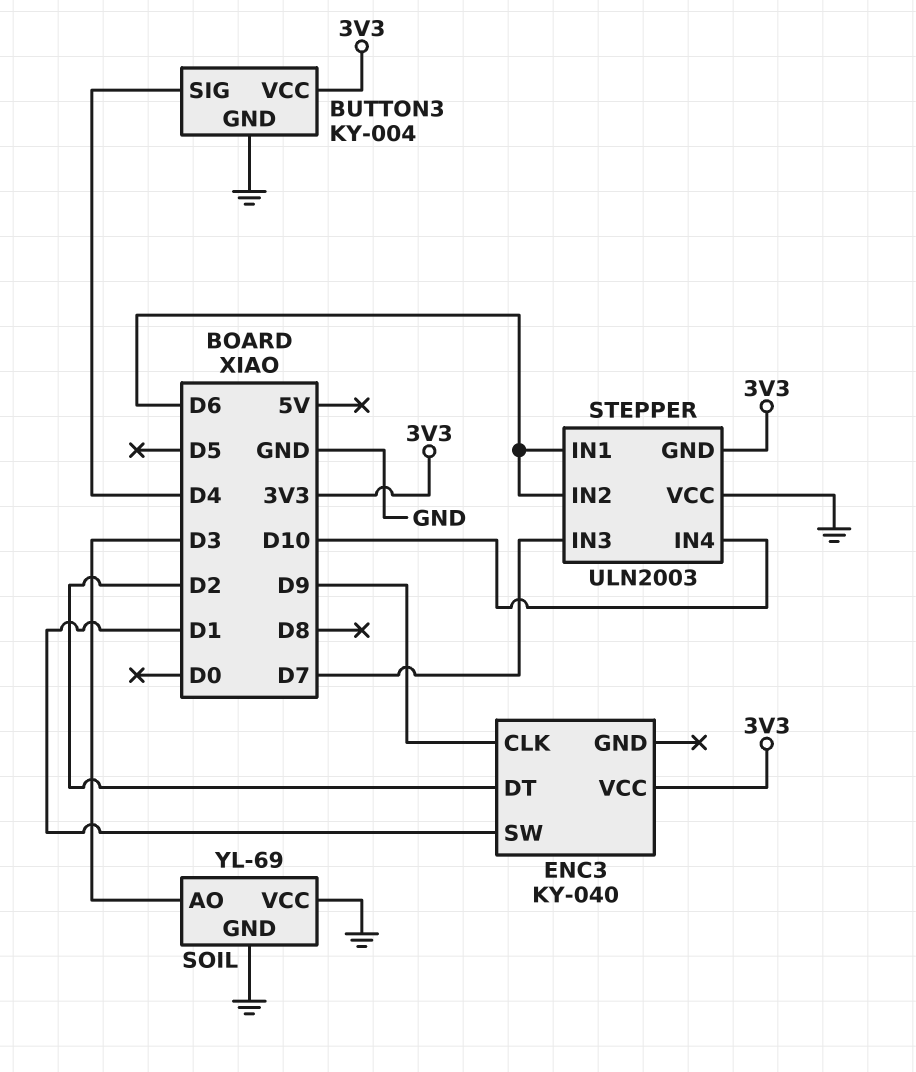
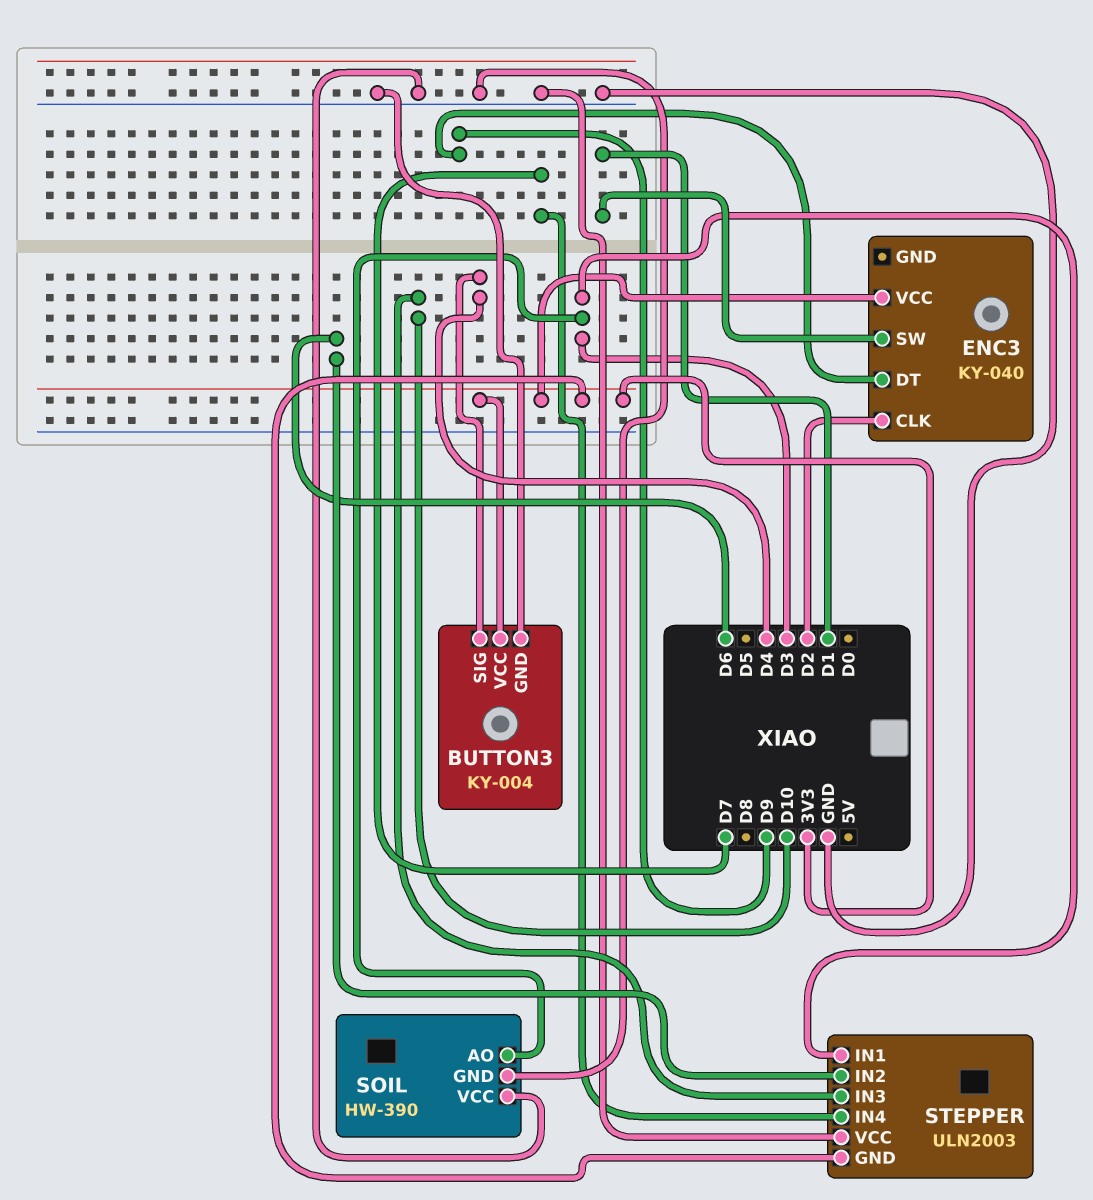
ENC3 pin CLK: D9 -> D2
ENC3 pin DT: D2 -> D9
SOIL: YL-69 -> HW-390
STEPPER pin IN1: D6 -> D3
STEPPER pin IN3: D7 -> D10
STEPPER pin IN4: D10 -> D7

